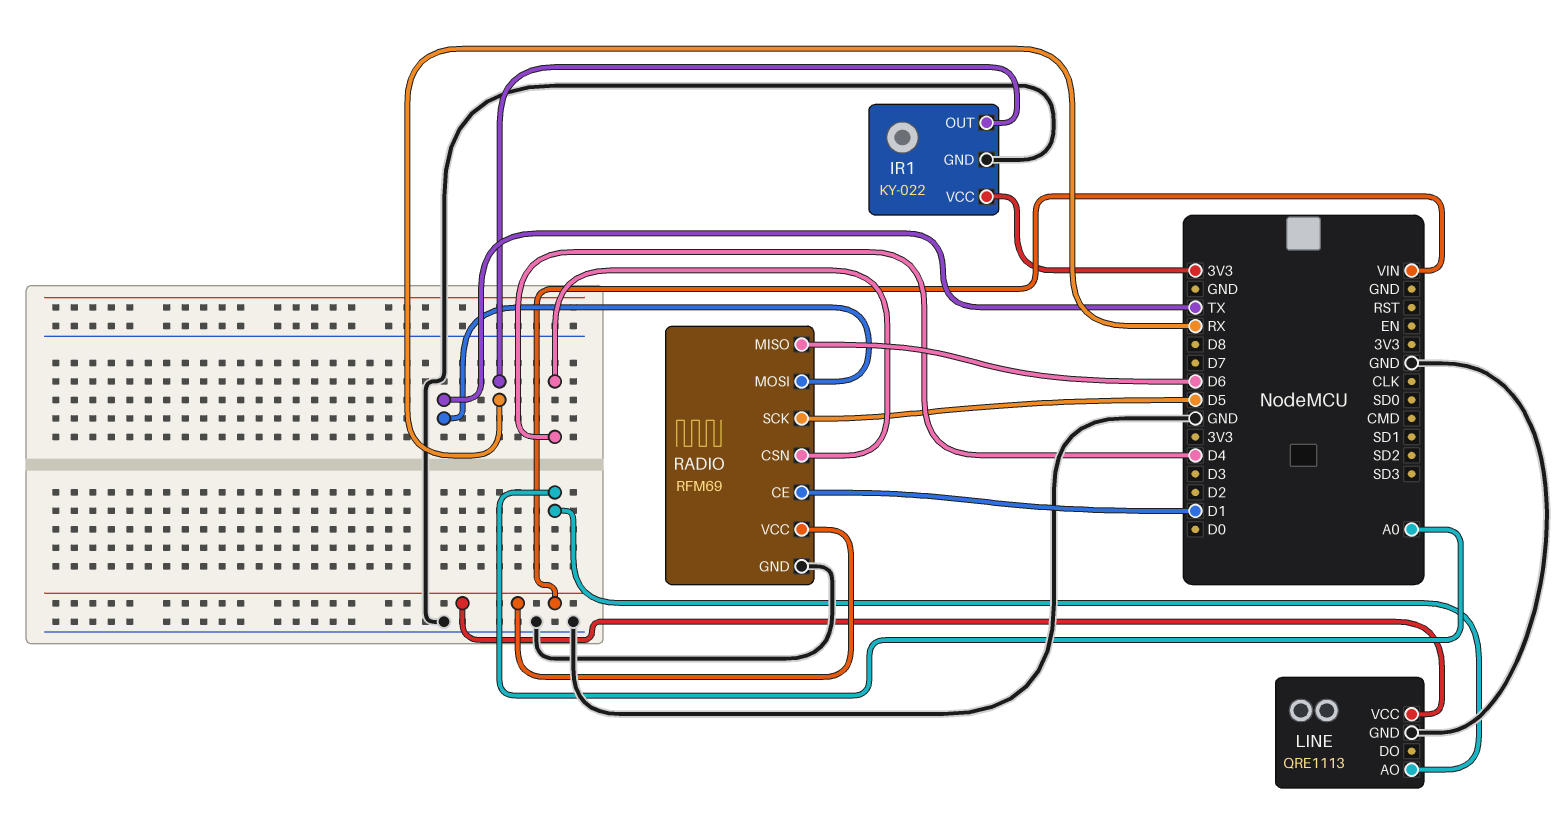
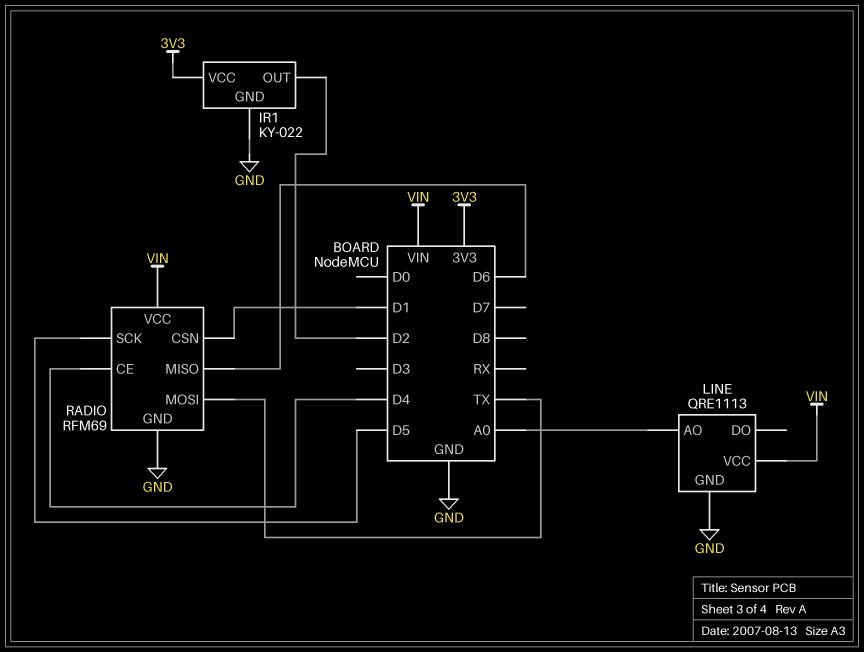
IR1 pin OUT: RX -> D2
RADIO pin CE: D1 -> D4
RADIO pin CSN: D4 -> D1

